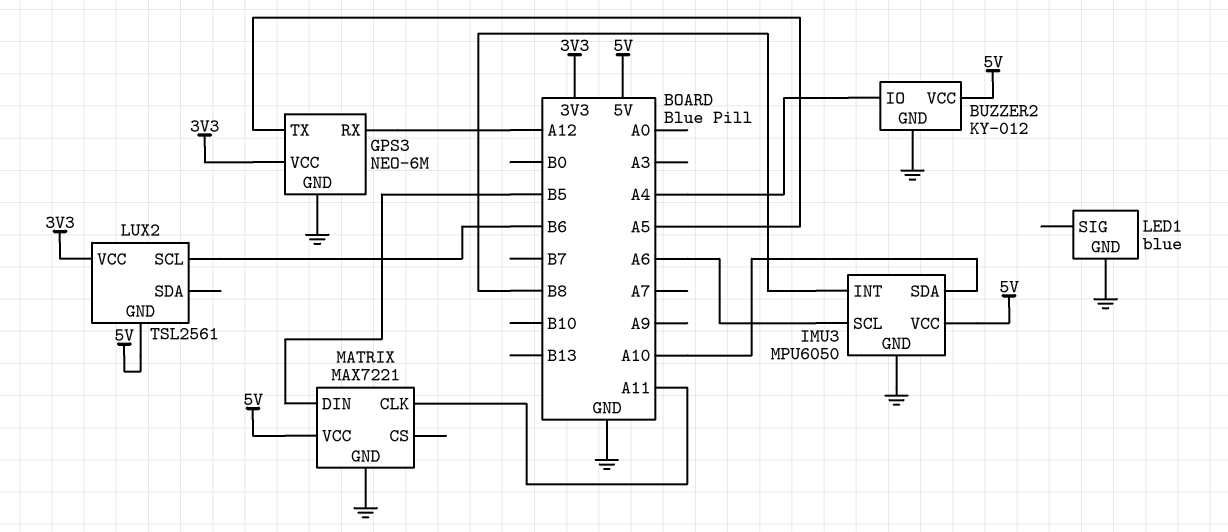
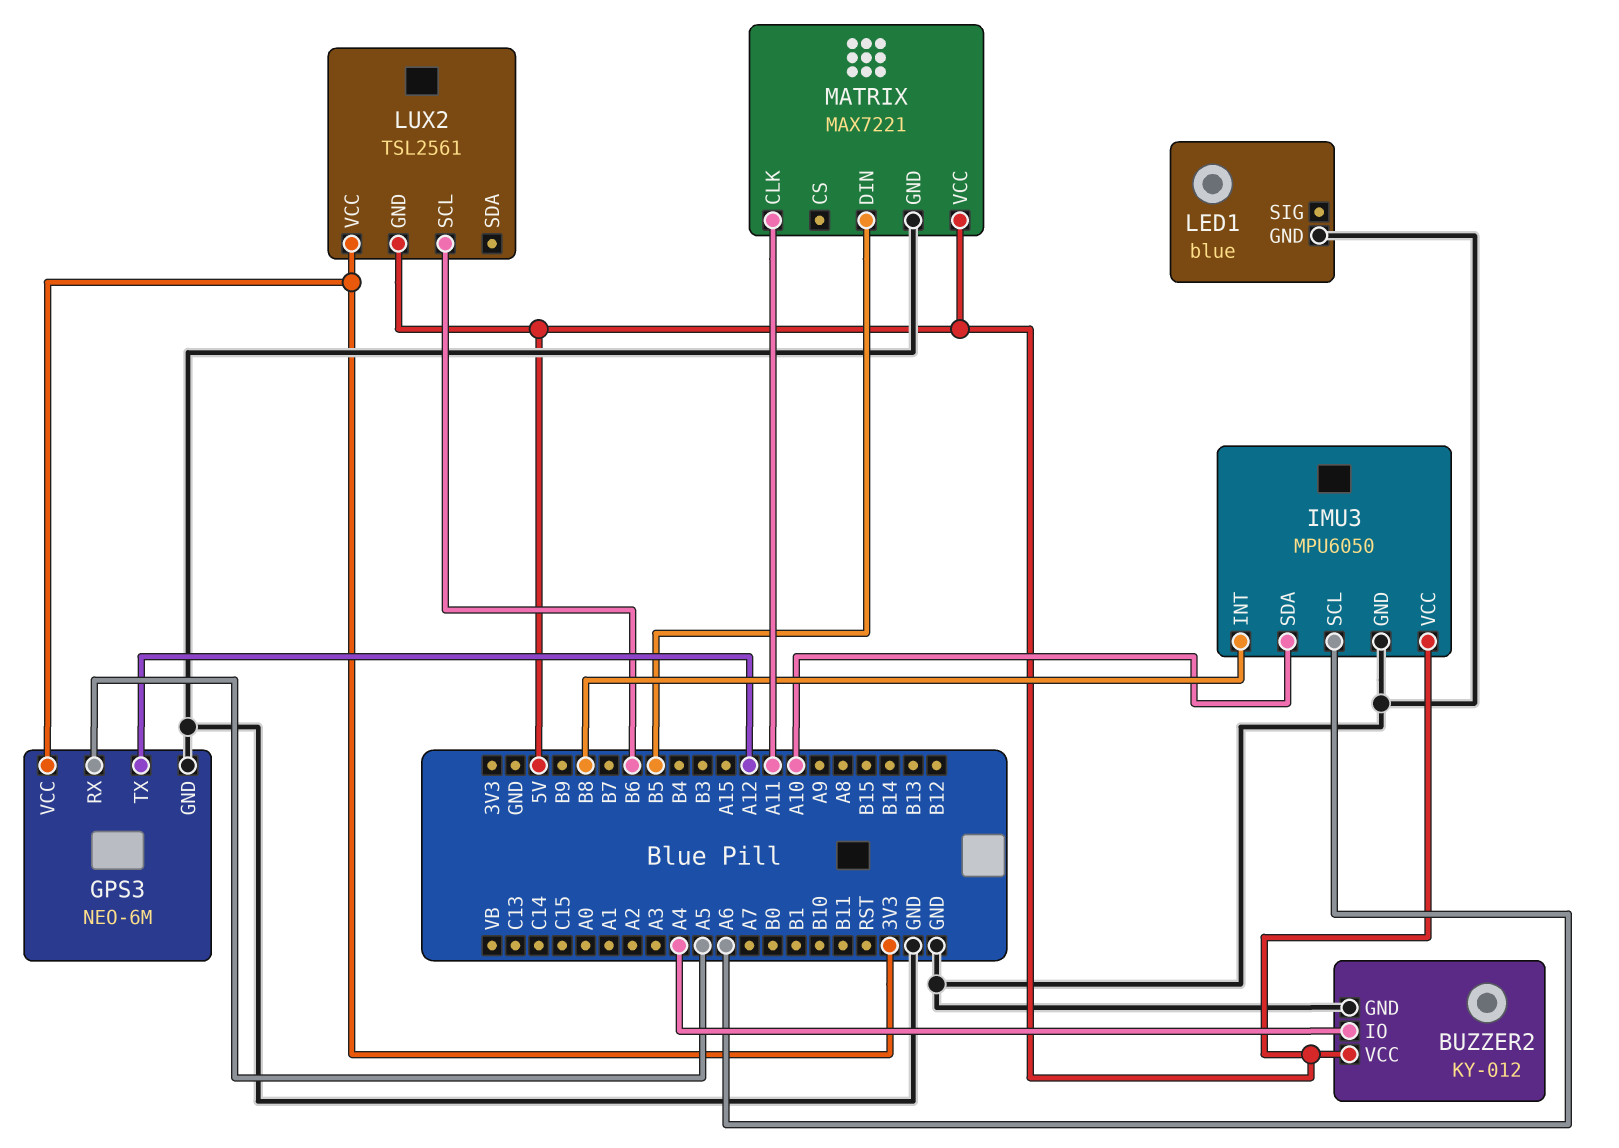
GPS3 pin RX: A12 -> A5
GPS3 pin TX: A5 -> A12

